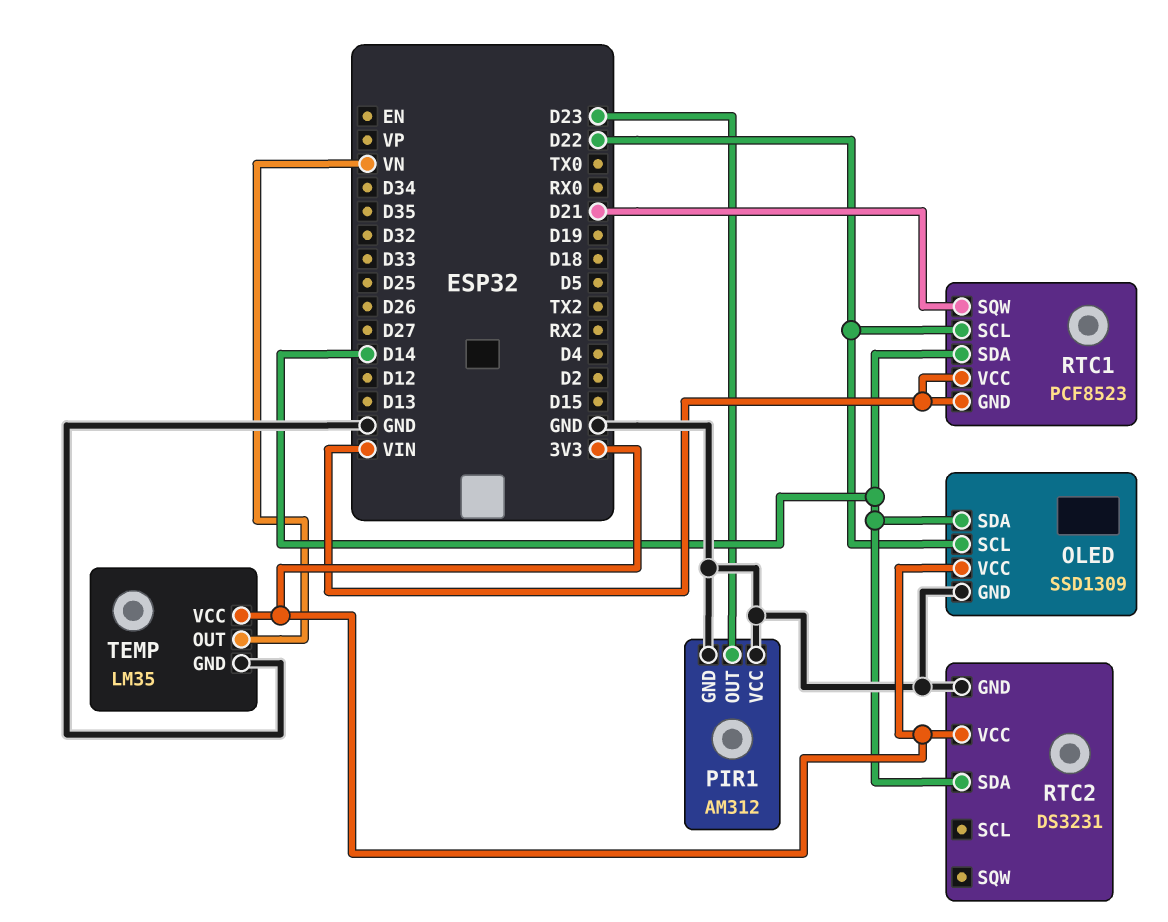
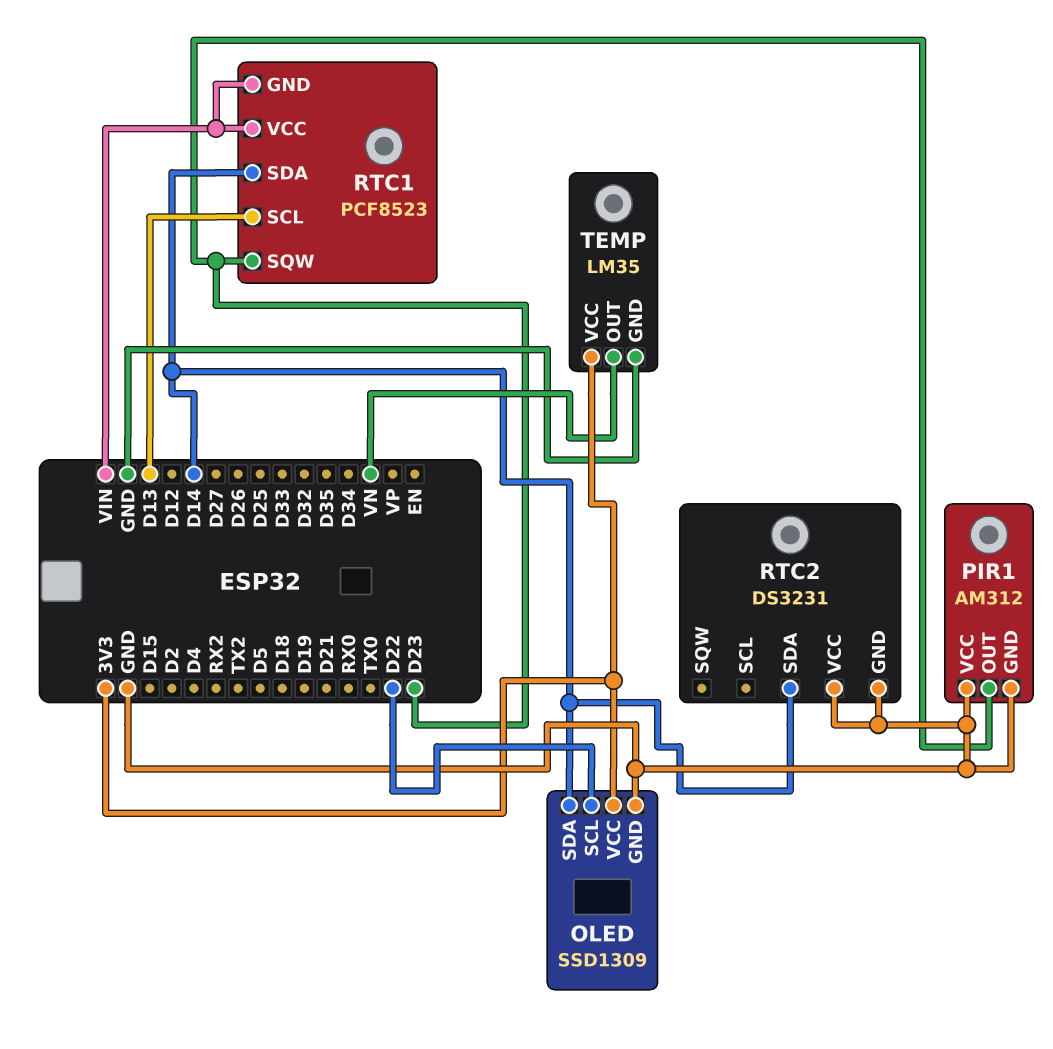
RTC1 pin SCL: D22 -> D13
RTC1 pin SQW: D21 -> D23
RTC2 pin VCC: 3V3 -> GND

